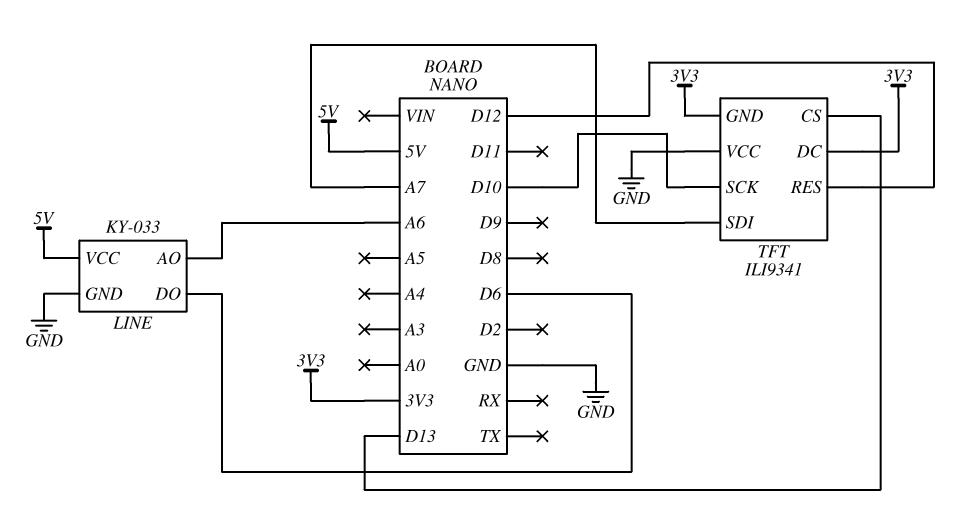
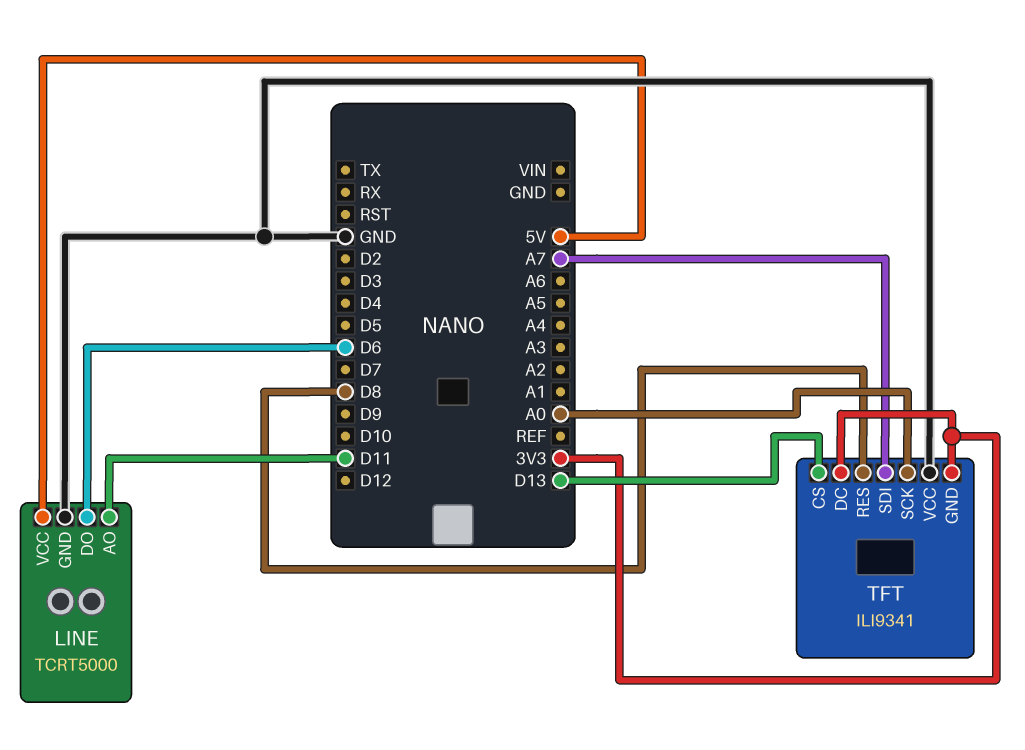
LINE: KY-033 -> TCRT5000
LINE pin AO: A6 -> D11
TFT pin RES: D12 -> D8
TFT pin SCK: D10 -> A0

